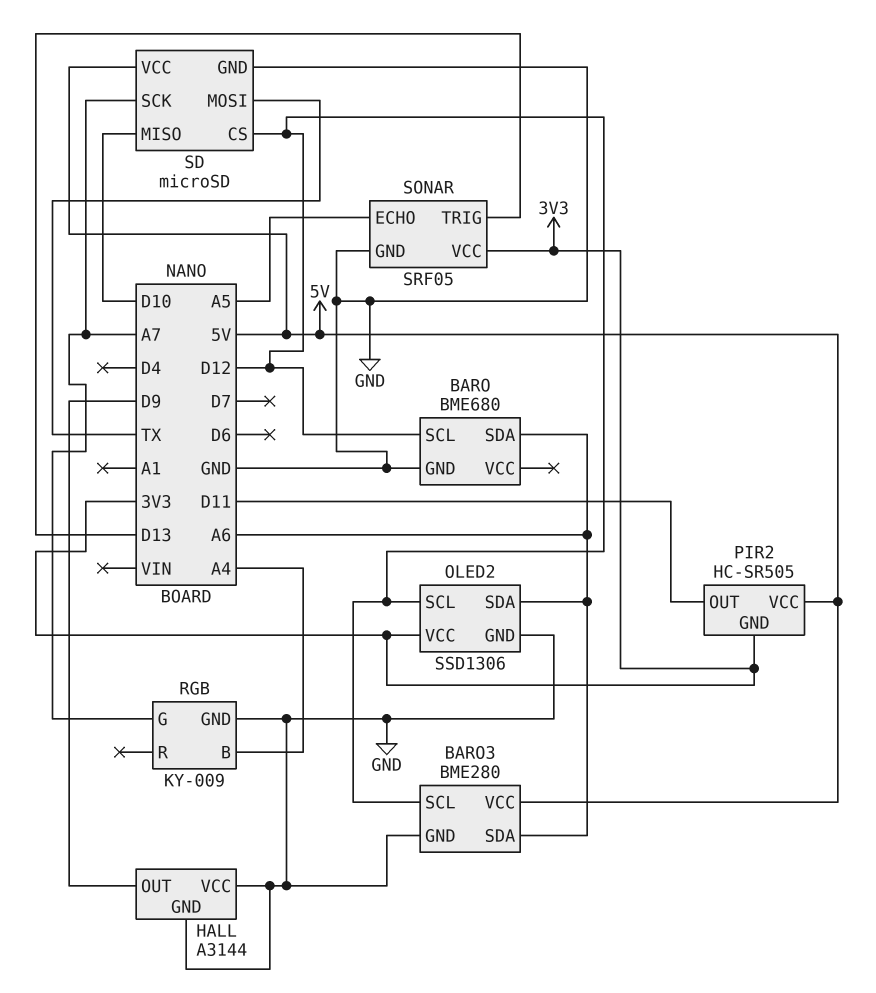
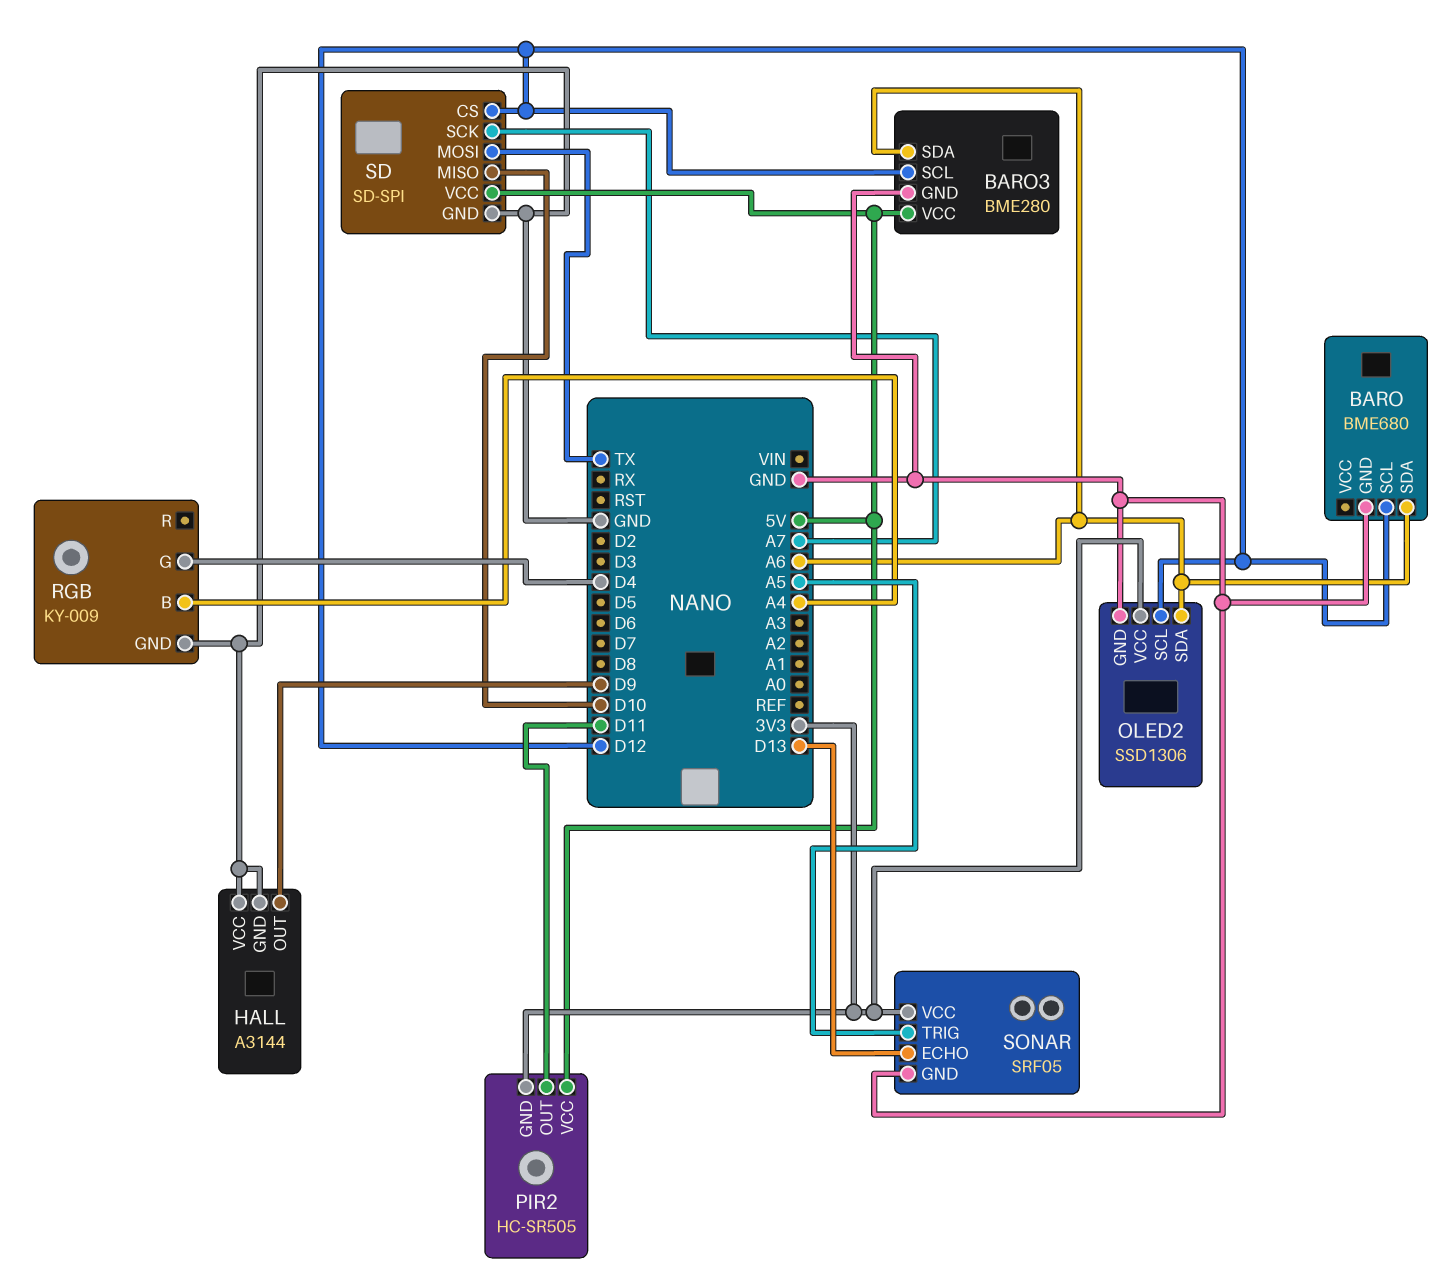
RGB pin G: A7 -> D4
SD: microSD -> SD-SPI
SONAR pin ECHO: A5 -> D13
SONAR pin TRIG: D13 -> A5

